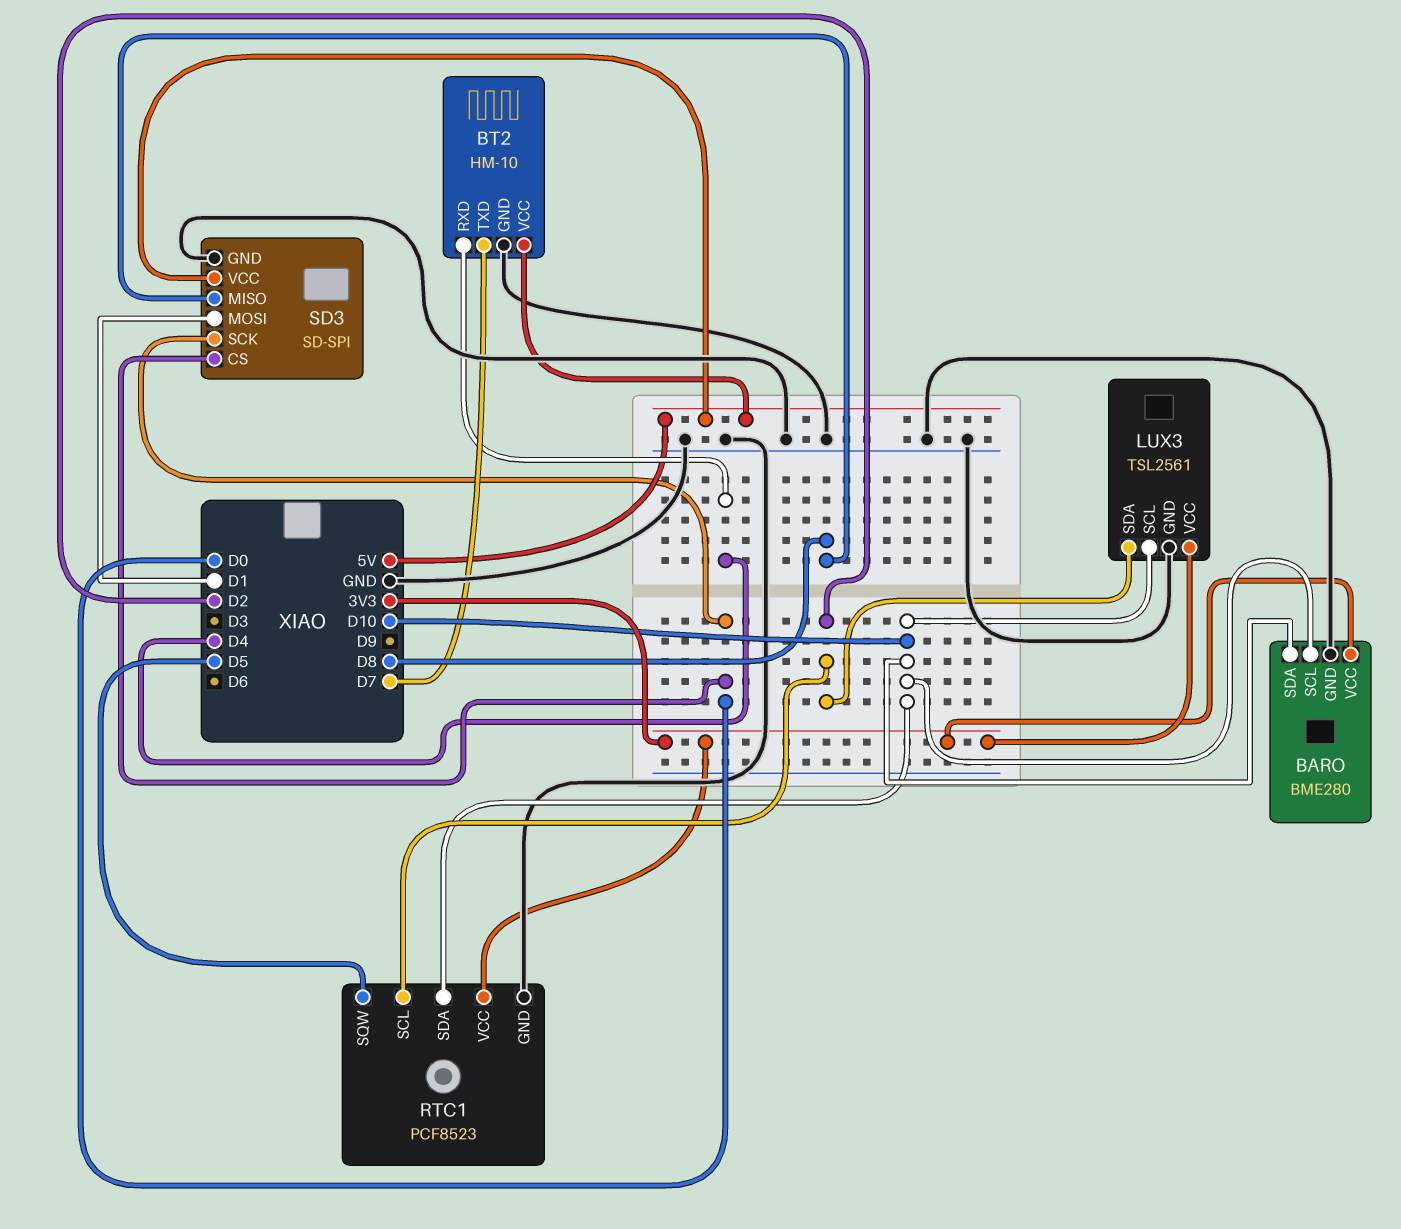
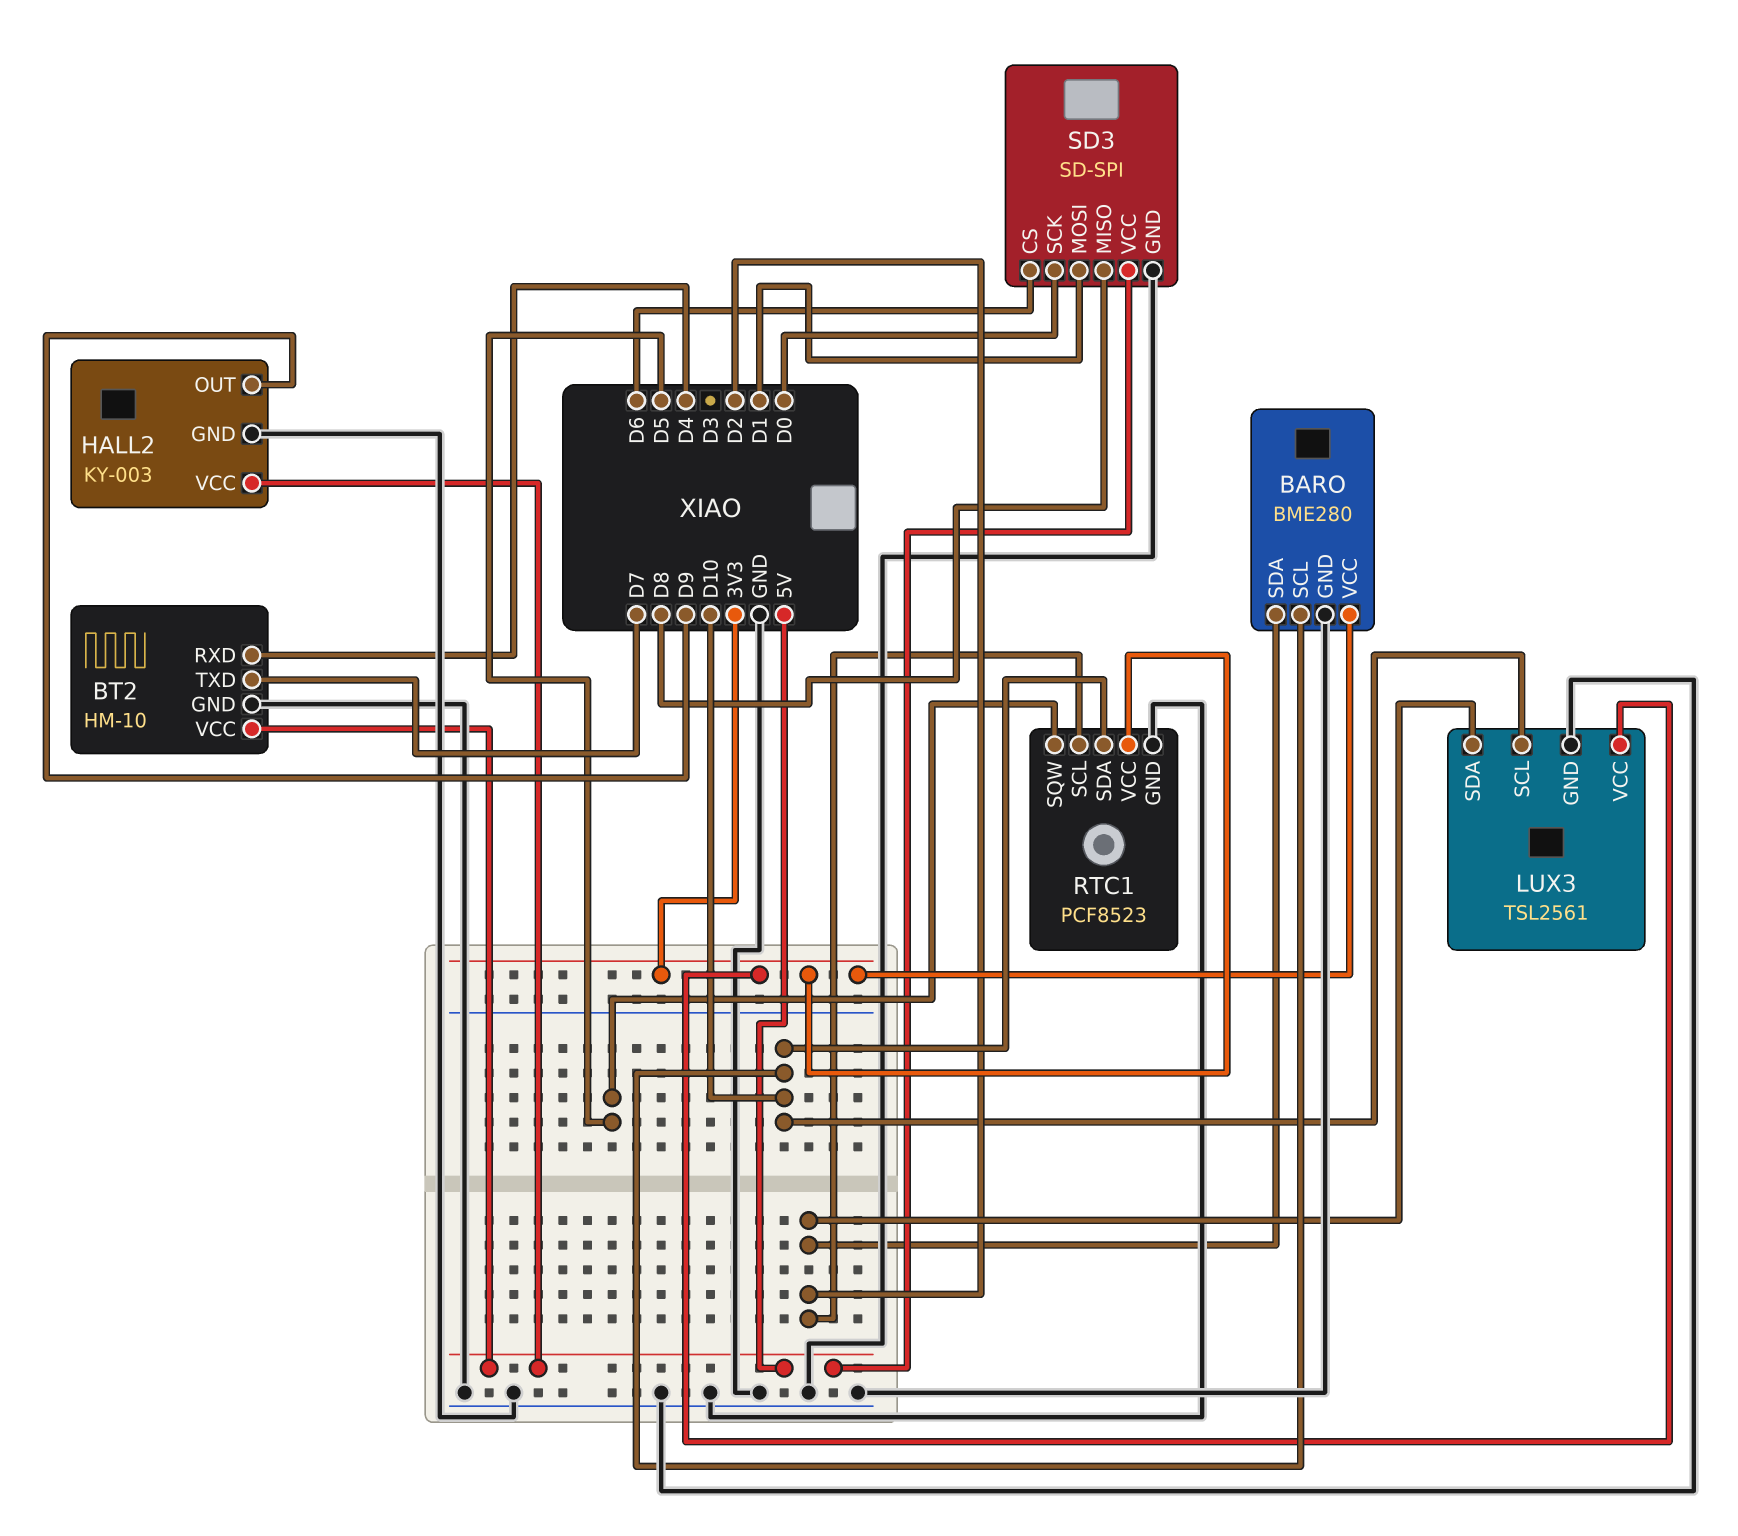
BARO pin SDA: D10 -> D2
HALL2: none -> KY-003
HALL2 pin GND: none -> GND
HALL2 pin OUT: none -> D9
HALL2 pin VCC: none -> 5V
SD3 pin CS: D0 -> D6

